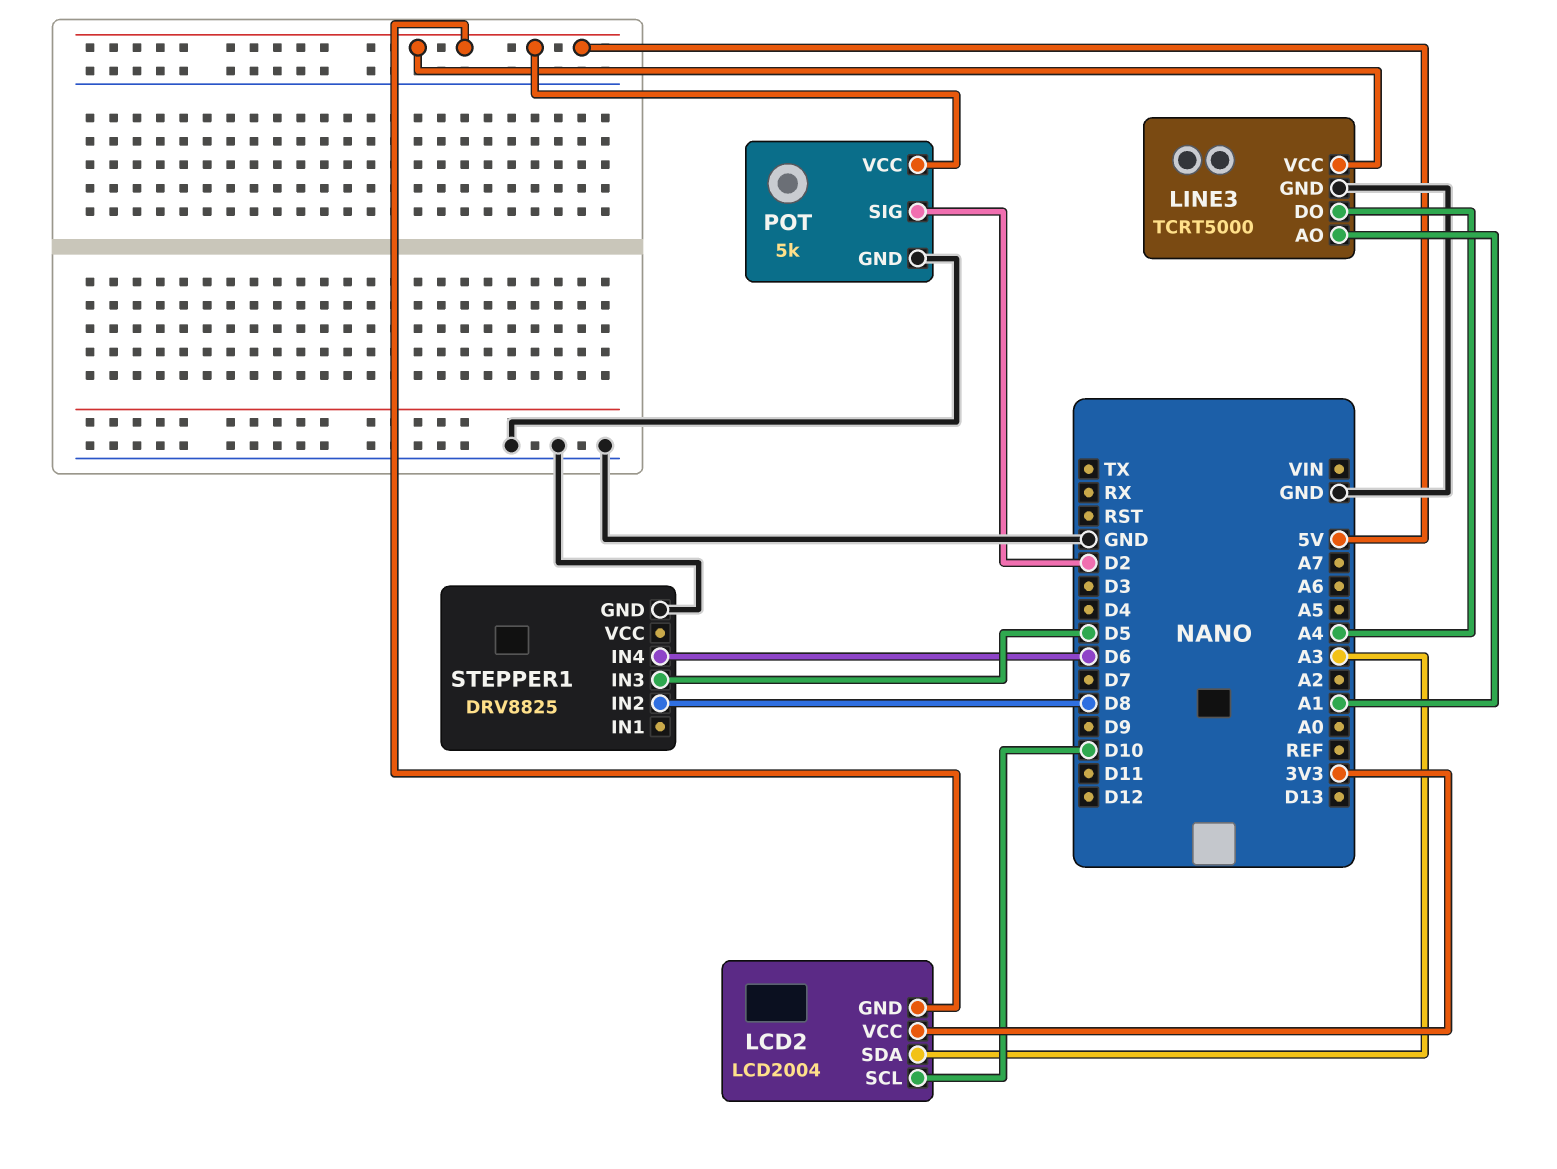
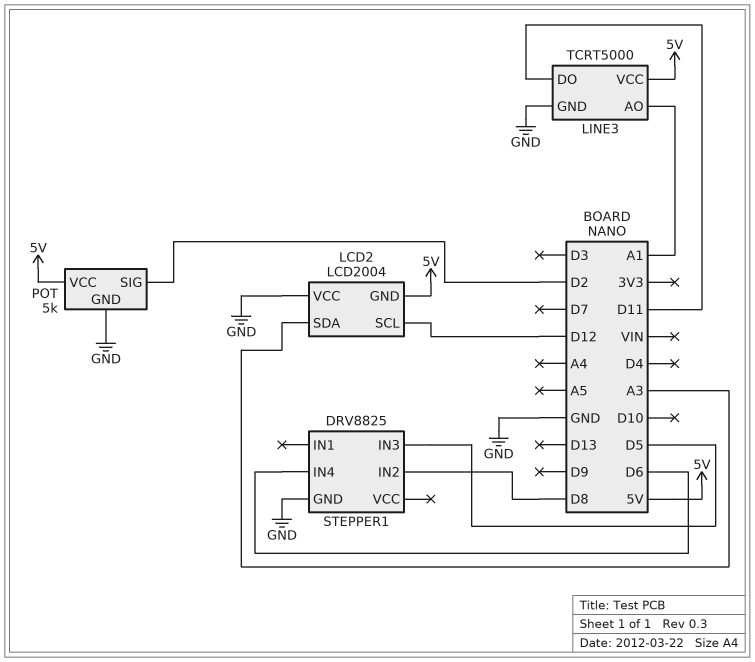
LCD2 pin SCL: D10 -> D12
LCD2 pin VCC: 3V3 -> GND
LINE3 pin DO: A4 -> D11

